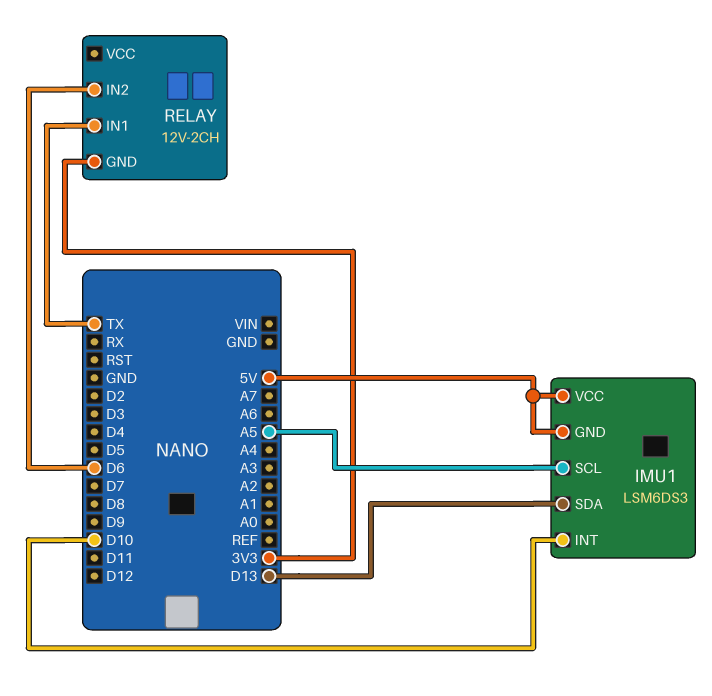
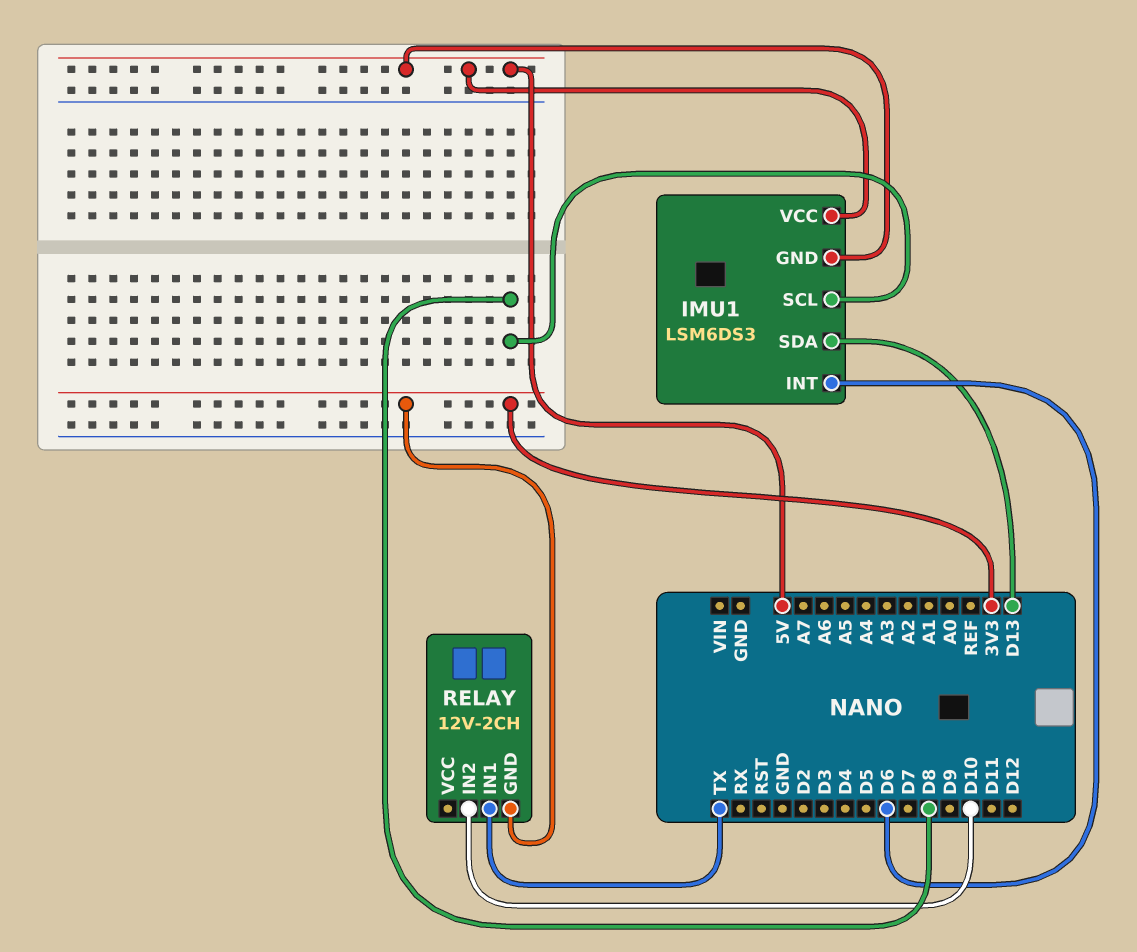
IMU1 pin INT: D10 -> D6
IMU1 pin SCL: A5 -> D8
RELAY pin IN2: D6 -> D10

